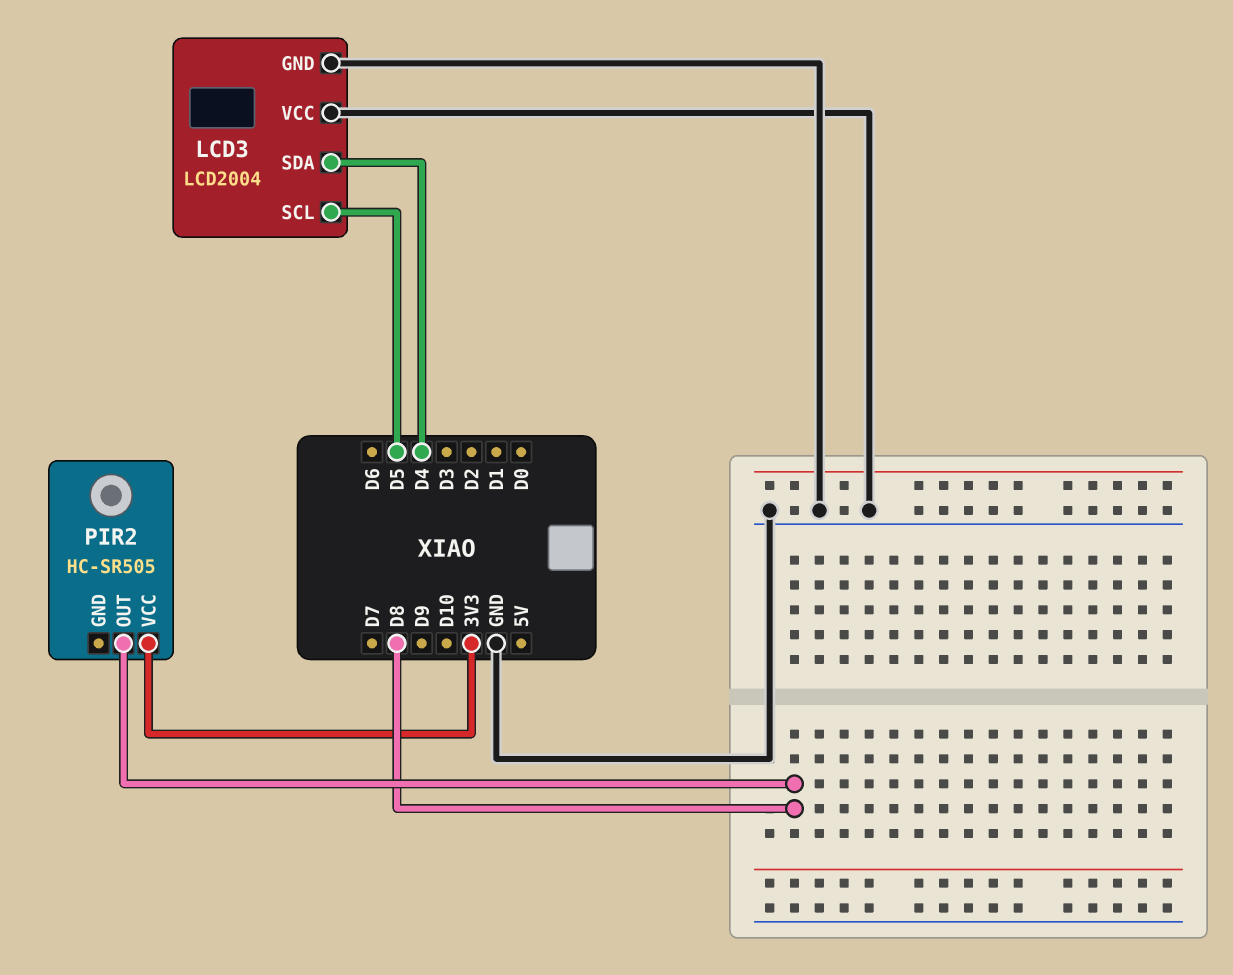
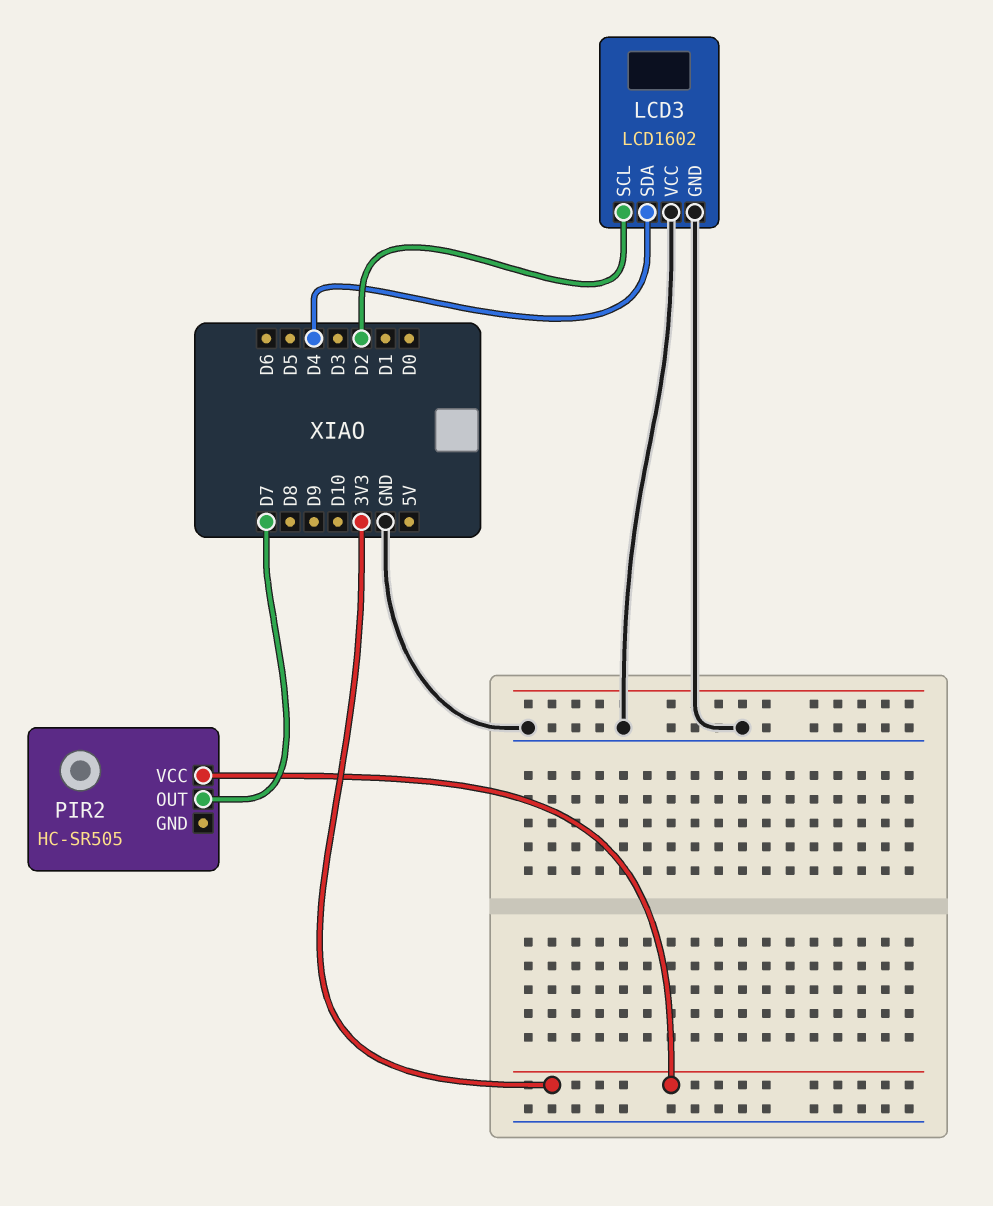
LCD3: LCD2004 -> LCD1602
LCD3 pin SCL: D5 -> D2
PIR2 pin OUT: D8 -> D7

